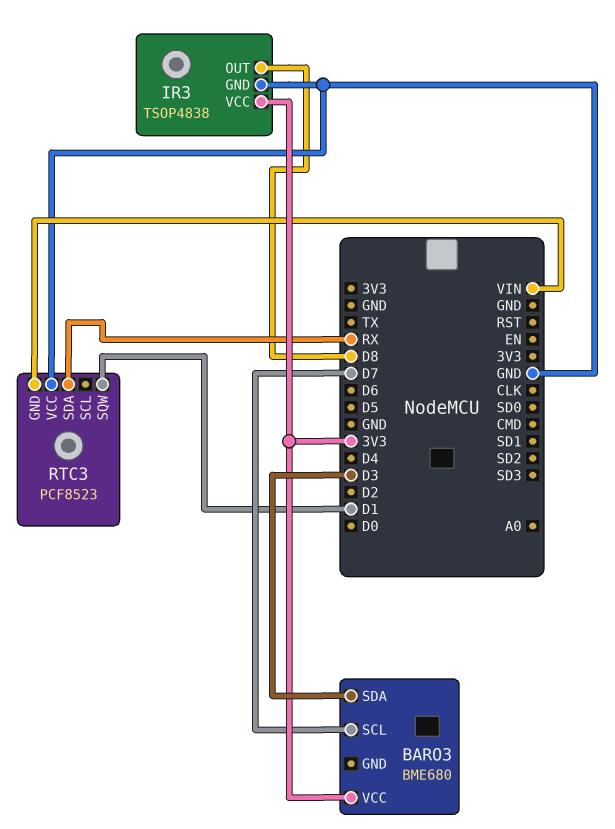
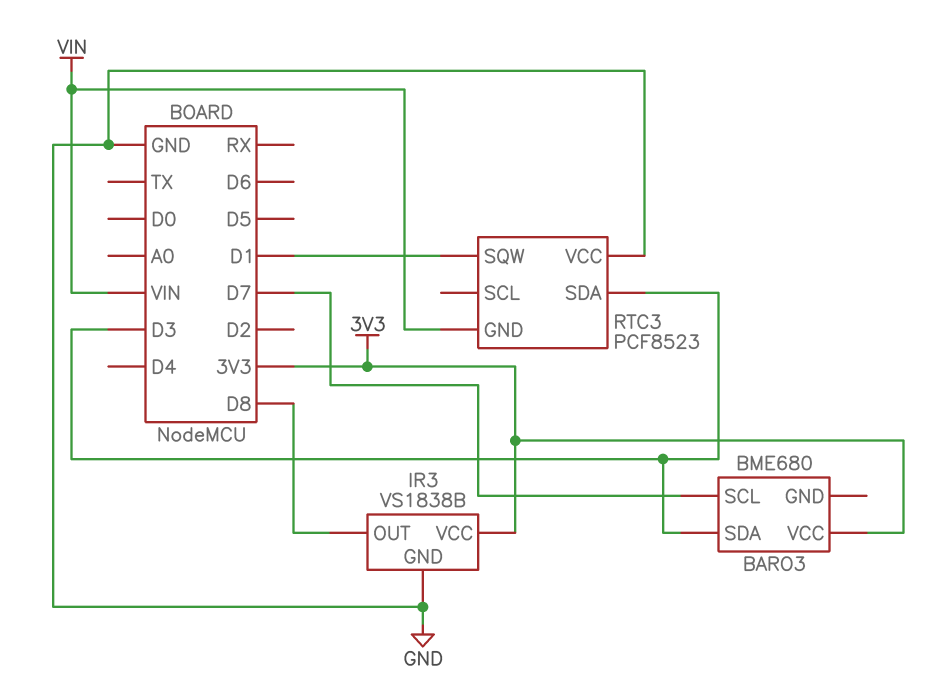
IR3: TSOP4838 -> VS1838B
RTC3 pin SDA: RX -> D3

